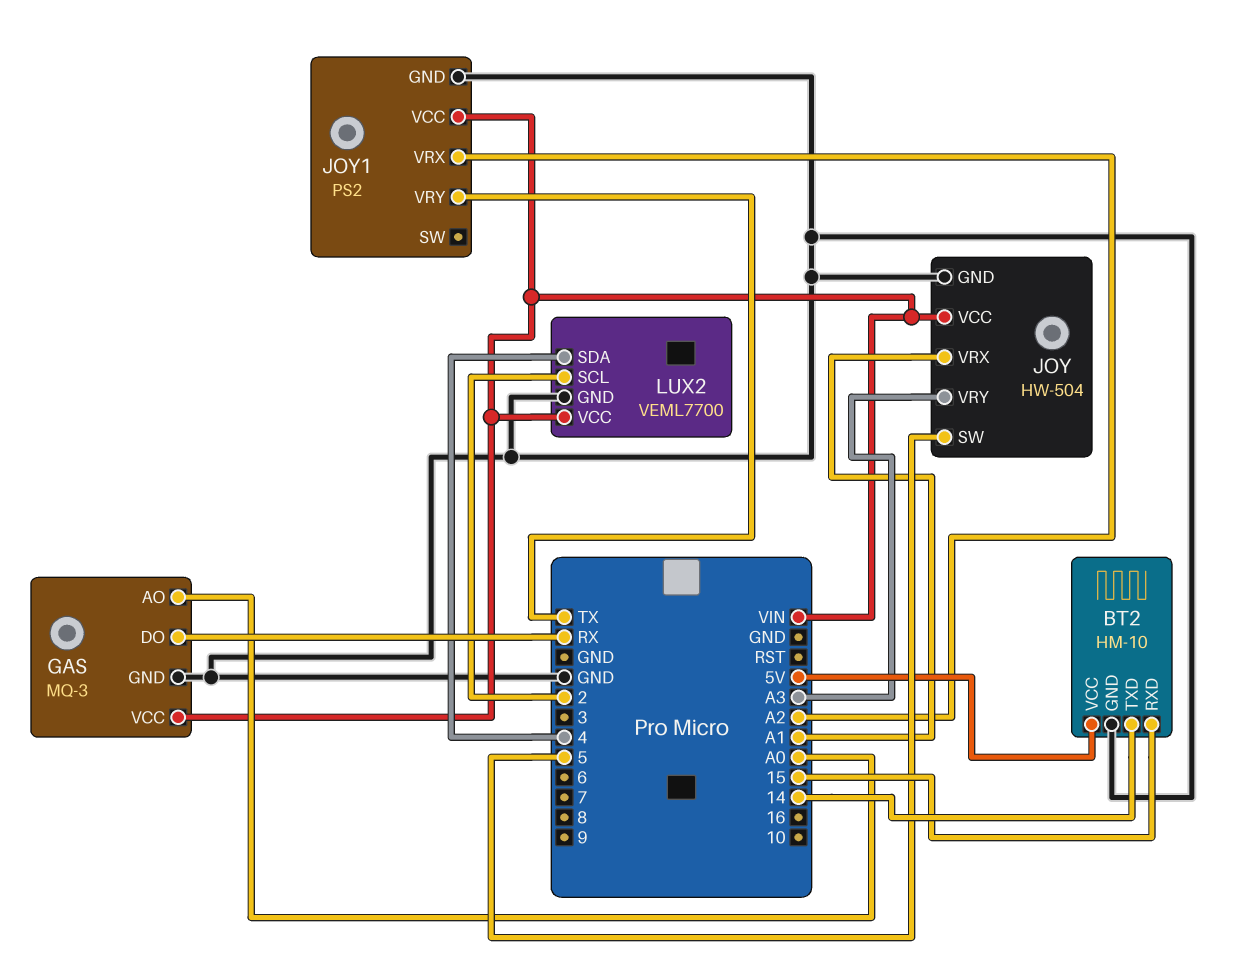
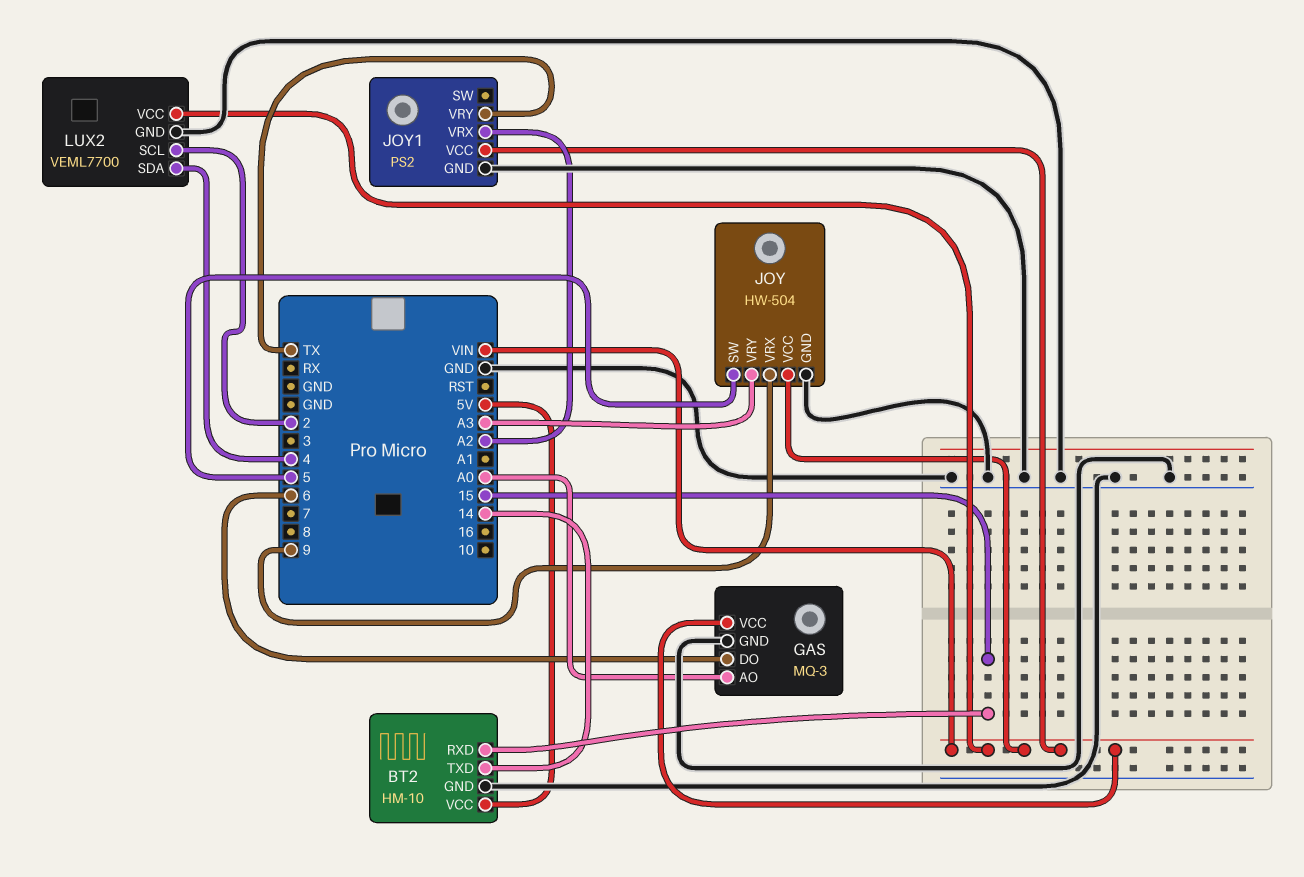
GAS pin DO: RX -> 6
JOY pin VRX: A1 -> 9

